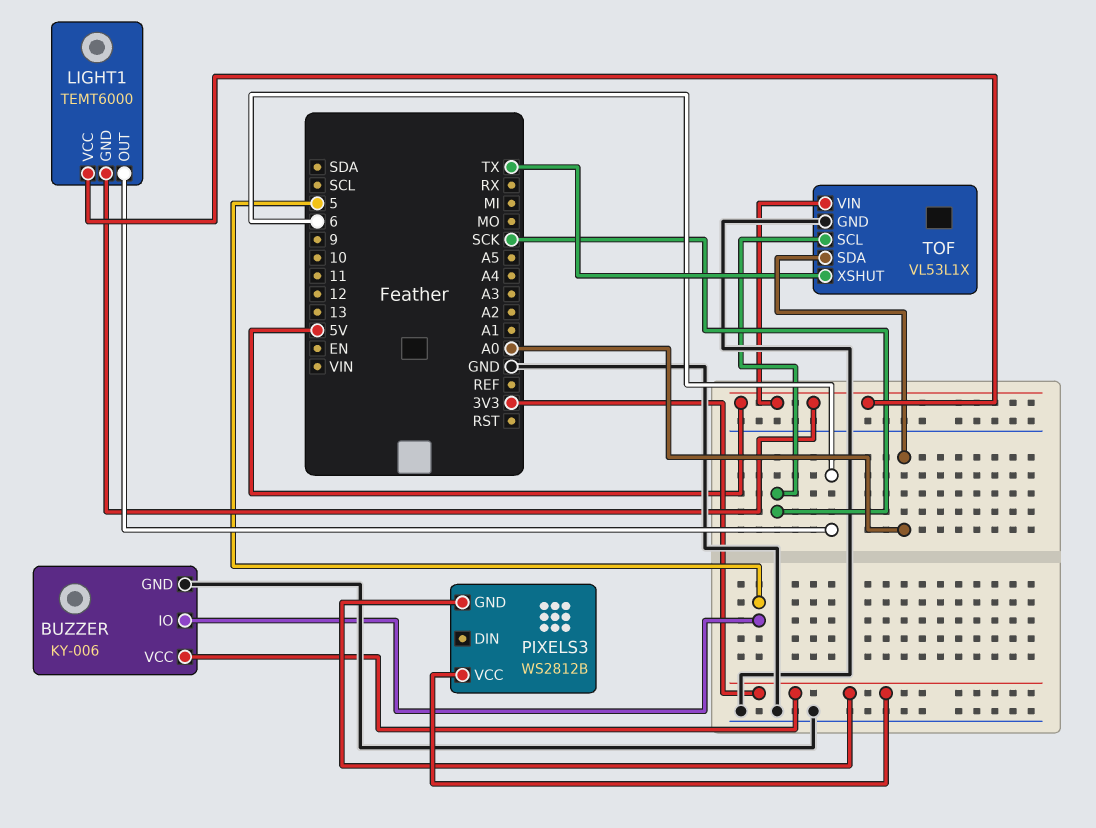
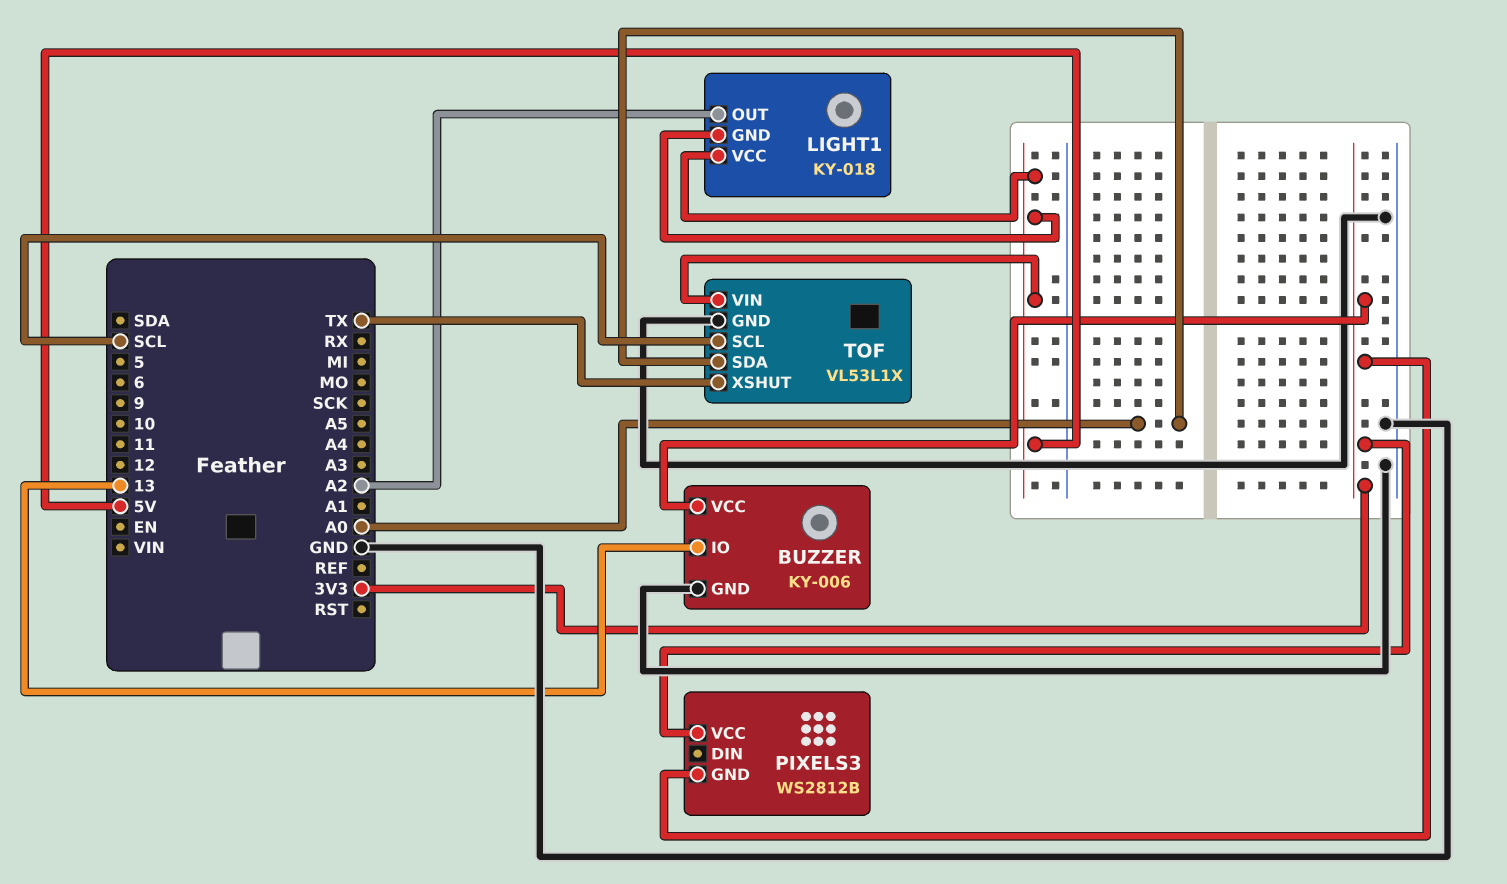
BUZZER pin IO: 5 -> 13
LIGHT1: TEMT6000 -> KY-018
LIGHT1 pin OUT: 6 -> A2
TOF pin SCL: SCK -> SCL

